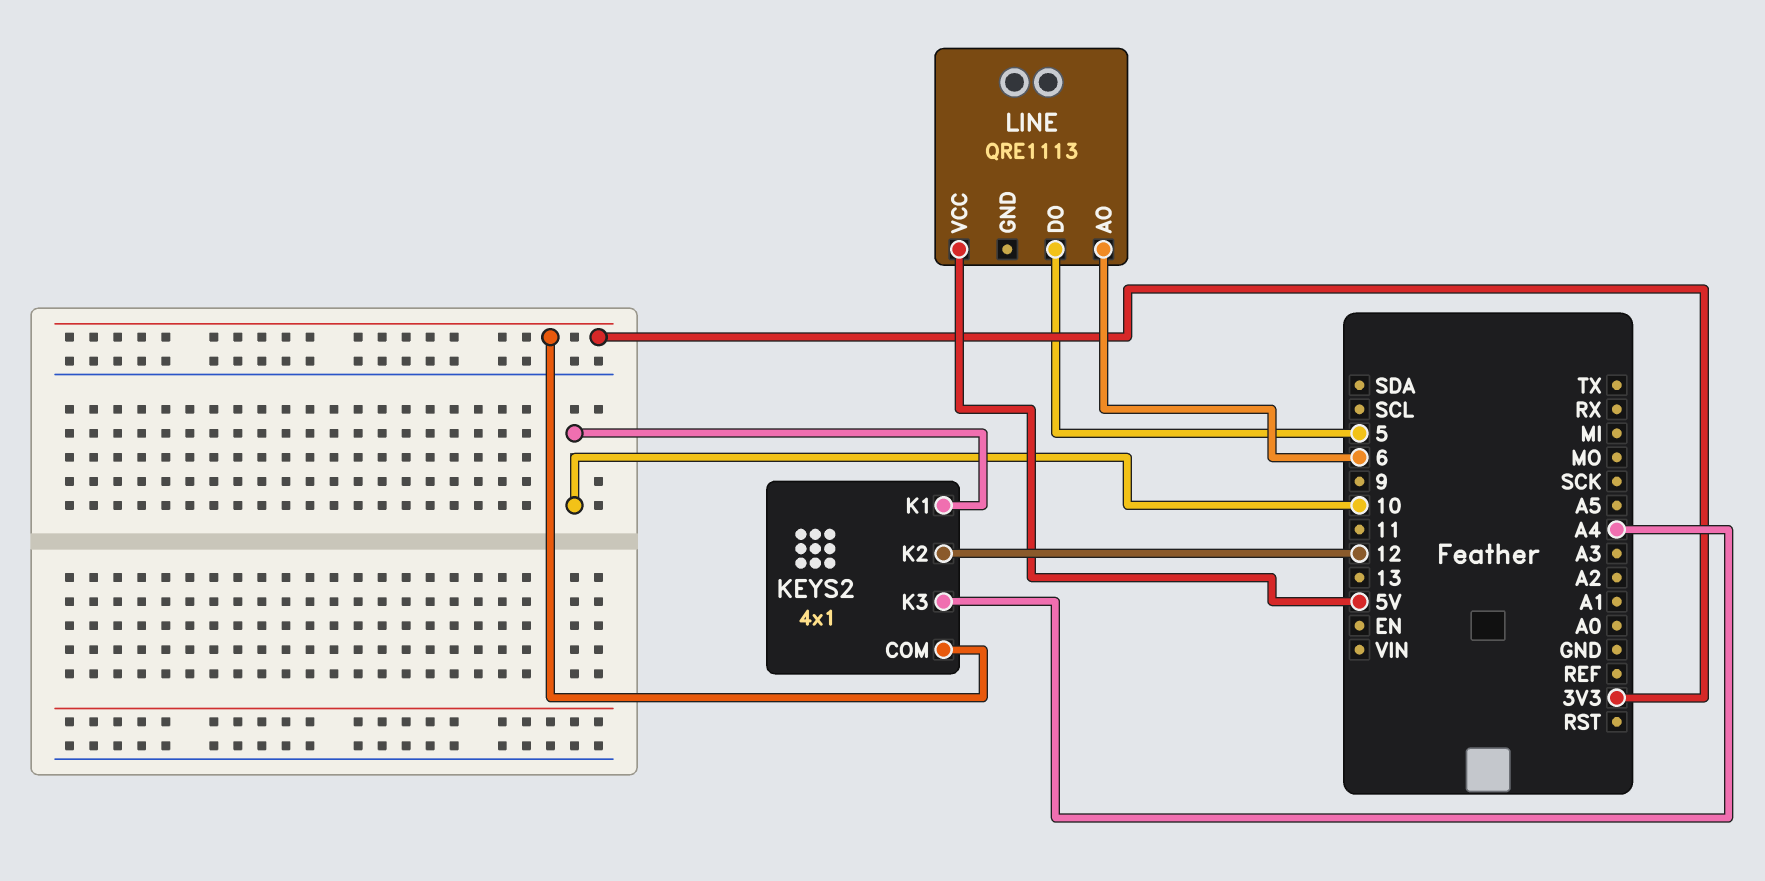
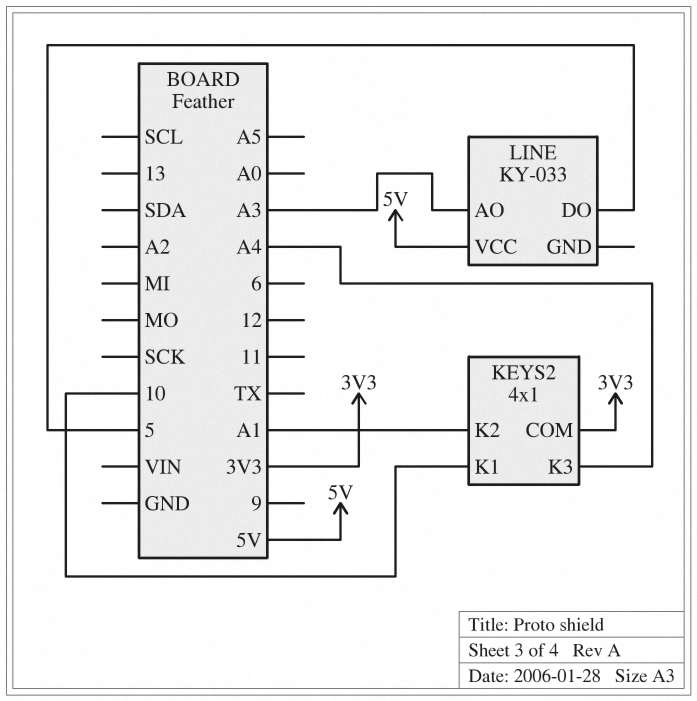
KEYS2 pin K2: 12 -> A1
LINE: QRE1113 -> KY-033
LINE pin AO: 6 -> A3

